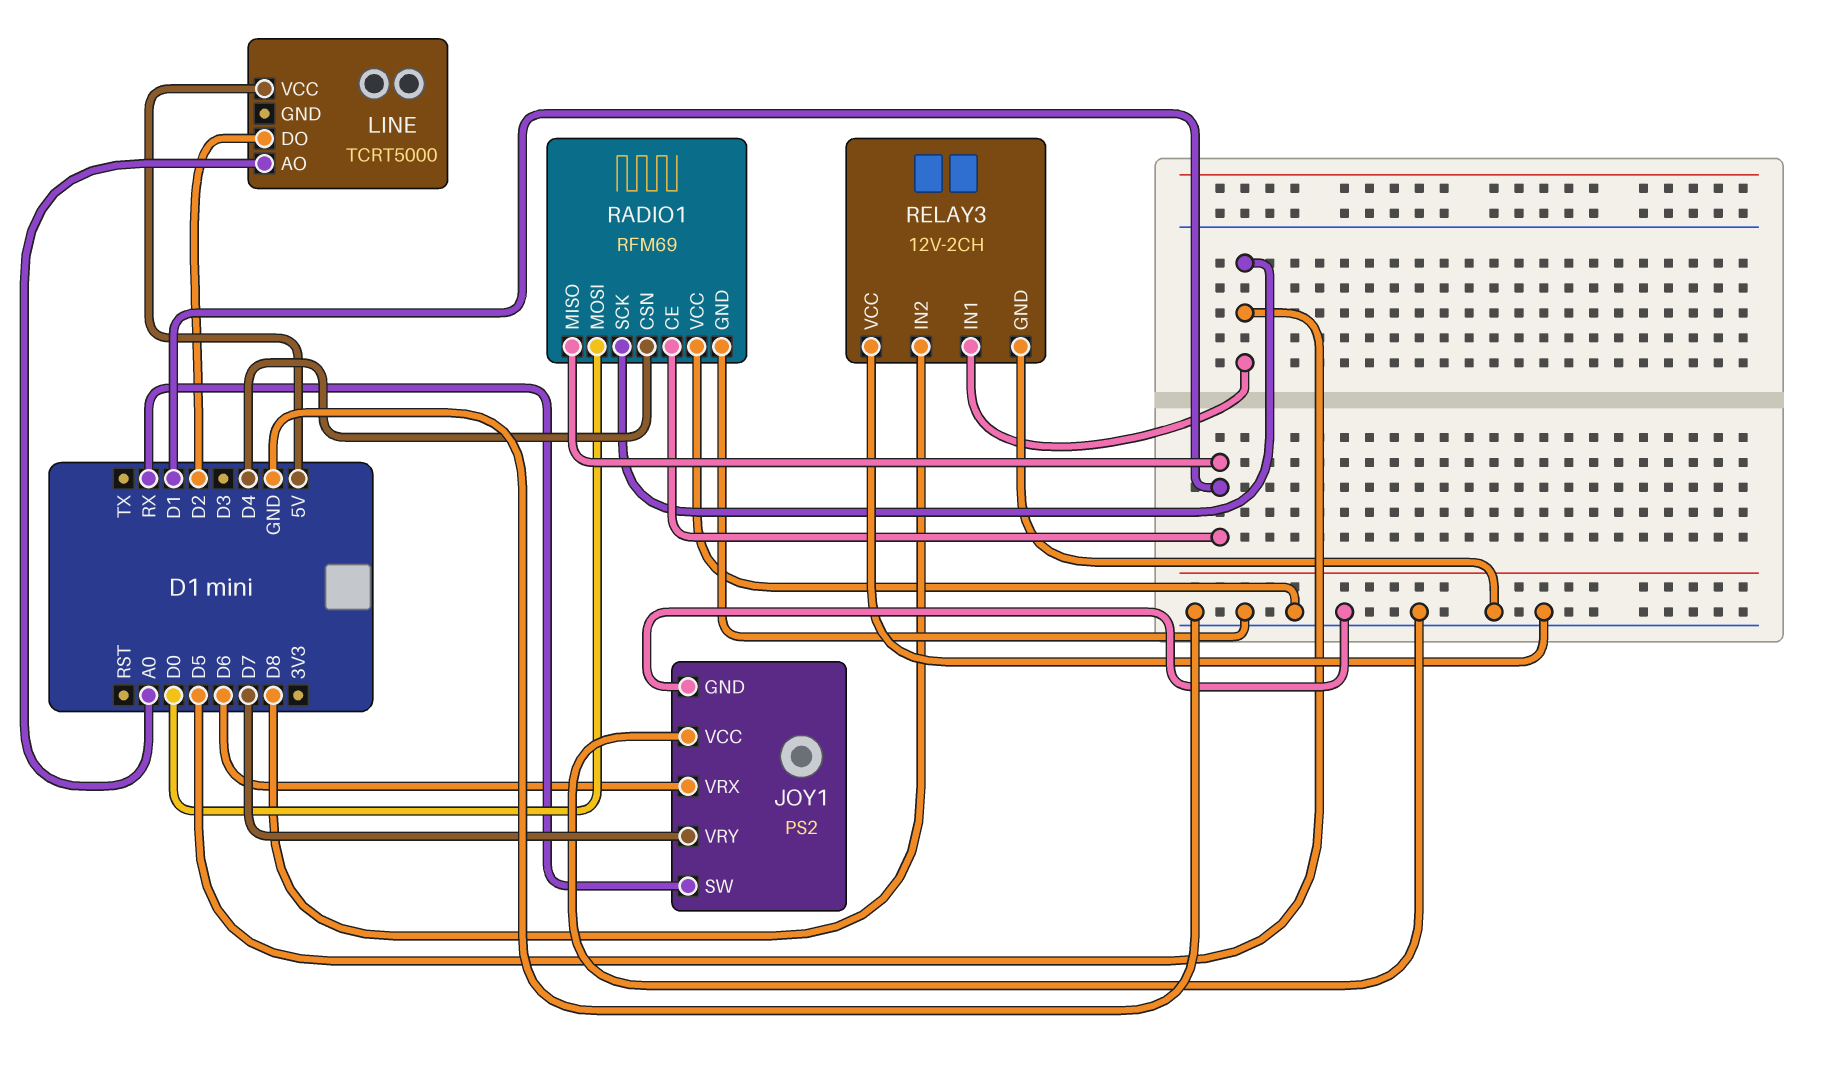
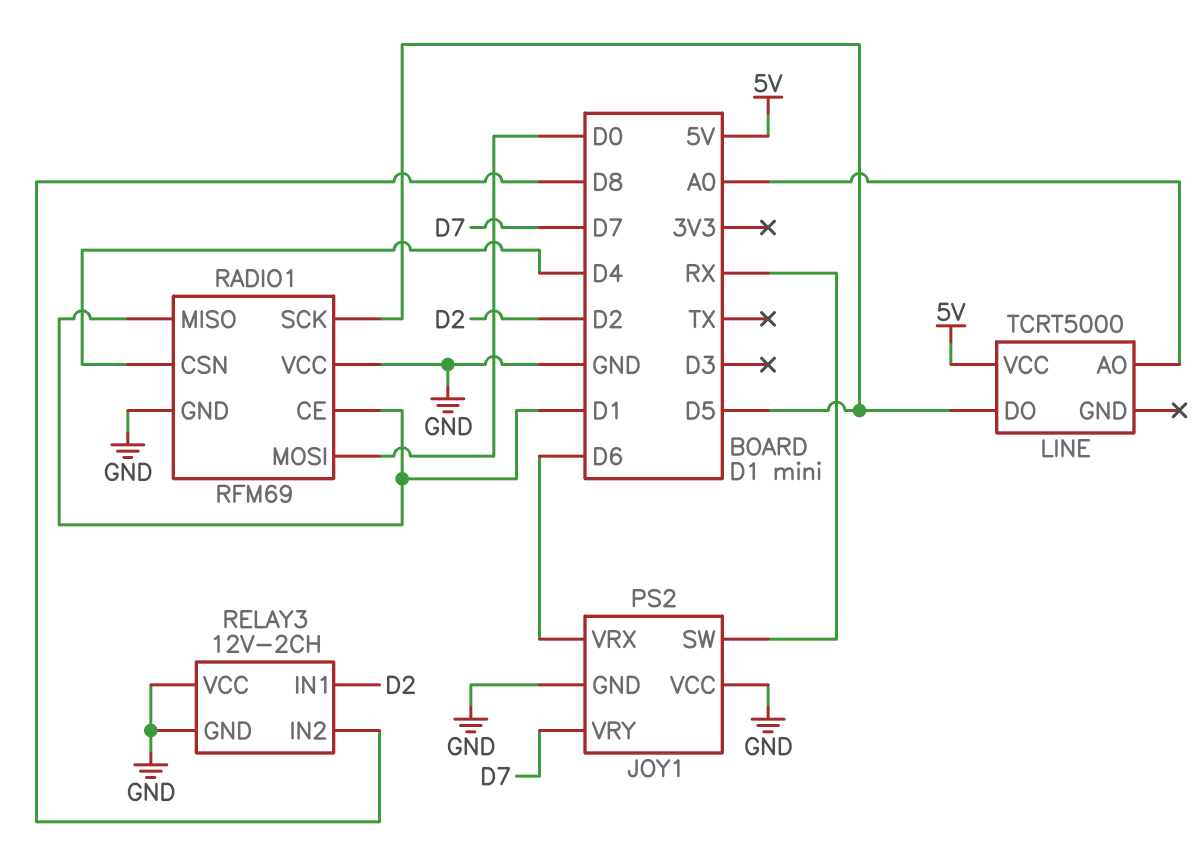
LINE pin DO: D2 -> D5
RELAY3 pin IN1: D5 -> D2

